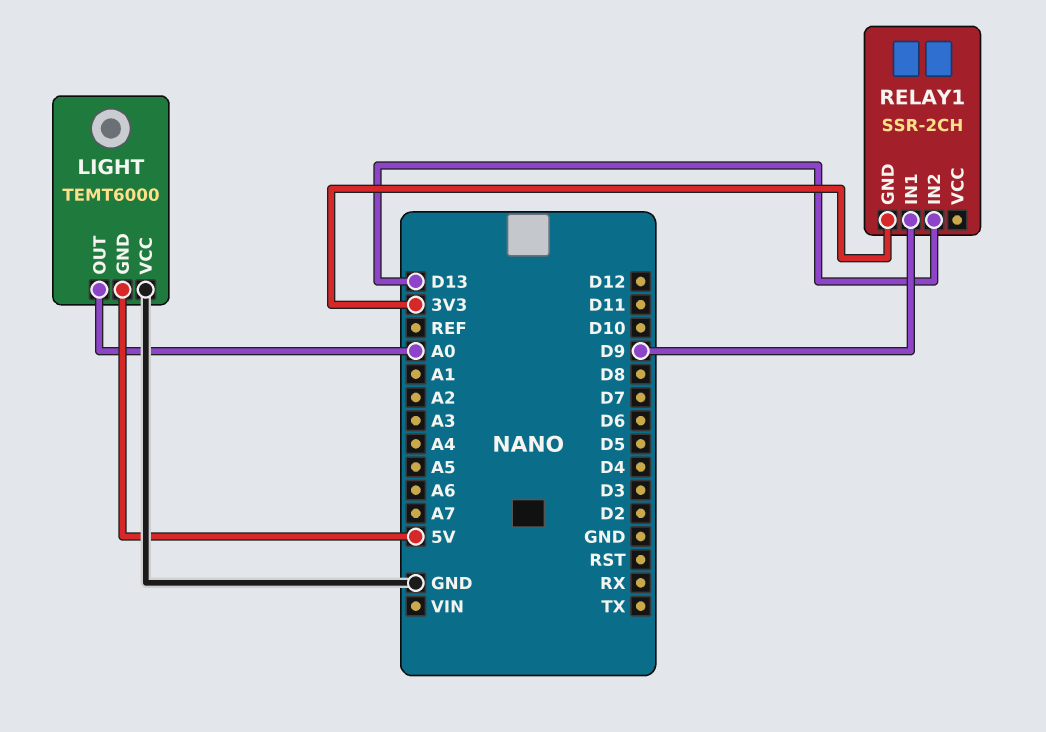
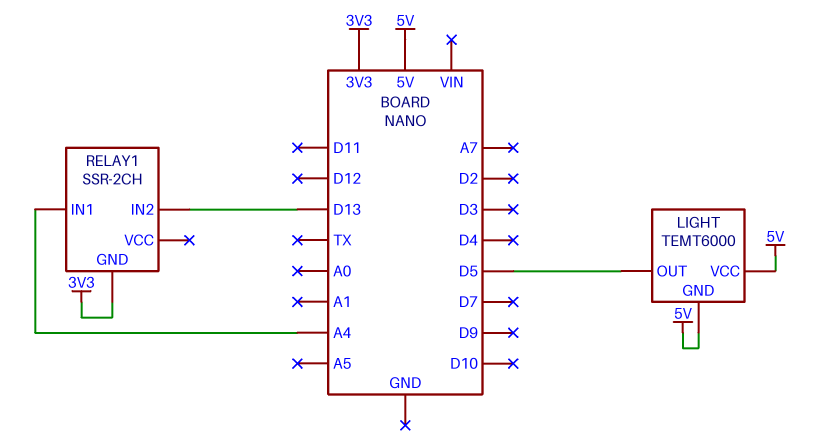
LIGHT pin OUT: A0 -> D5
LIGHT pin VCC: GND -> 5V
RELAY1 pin IN1: D9 -> A4

